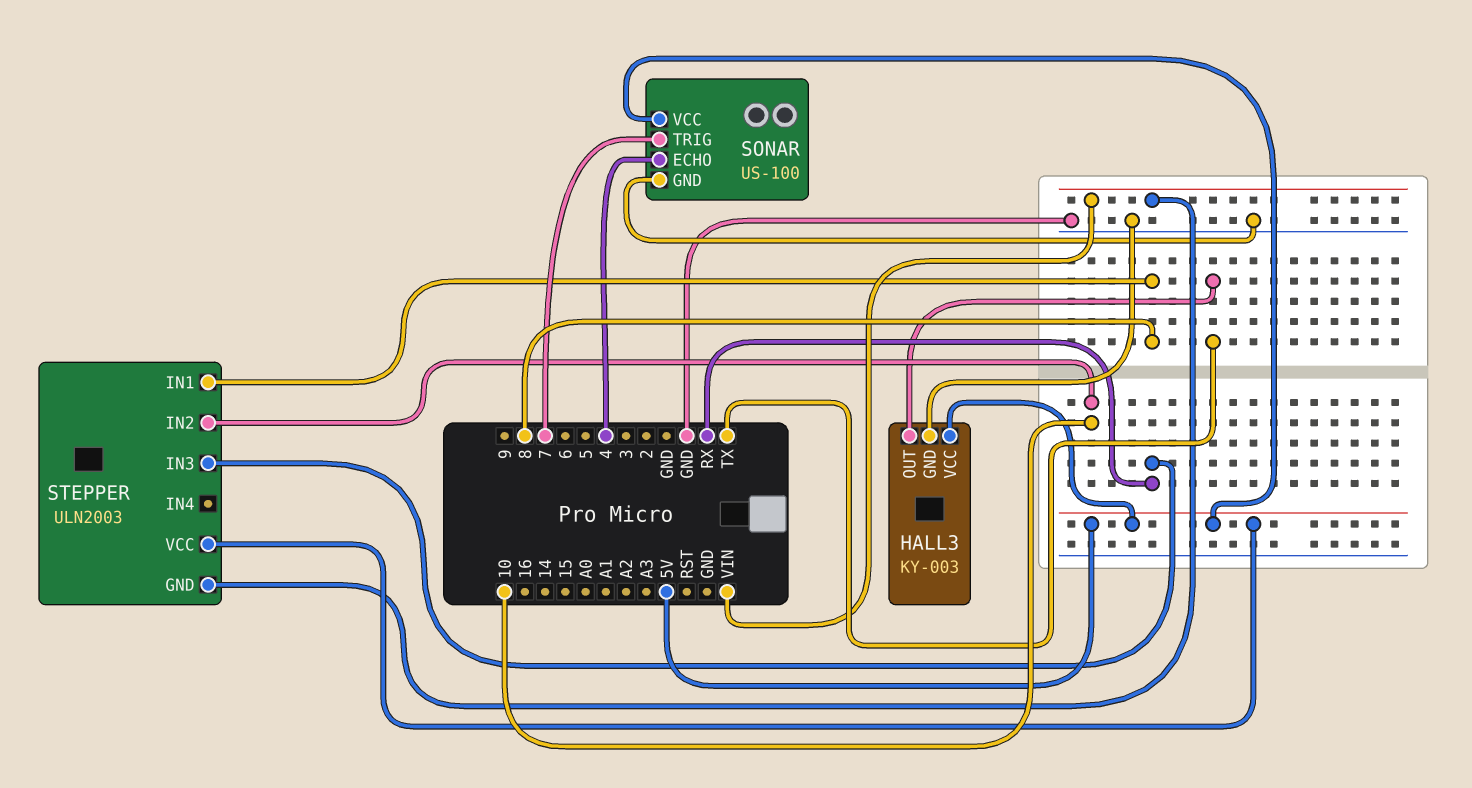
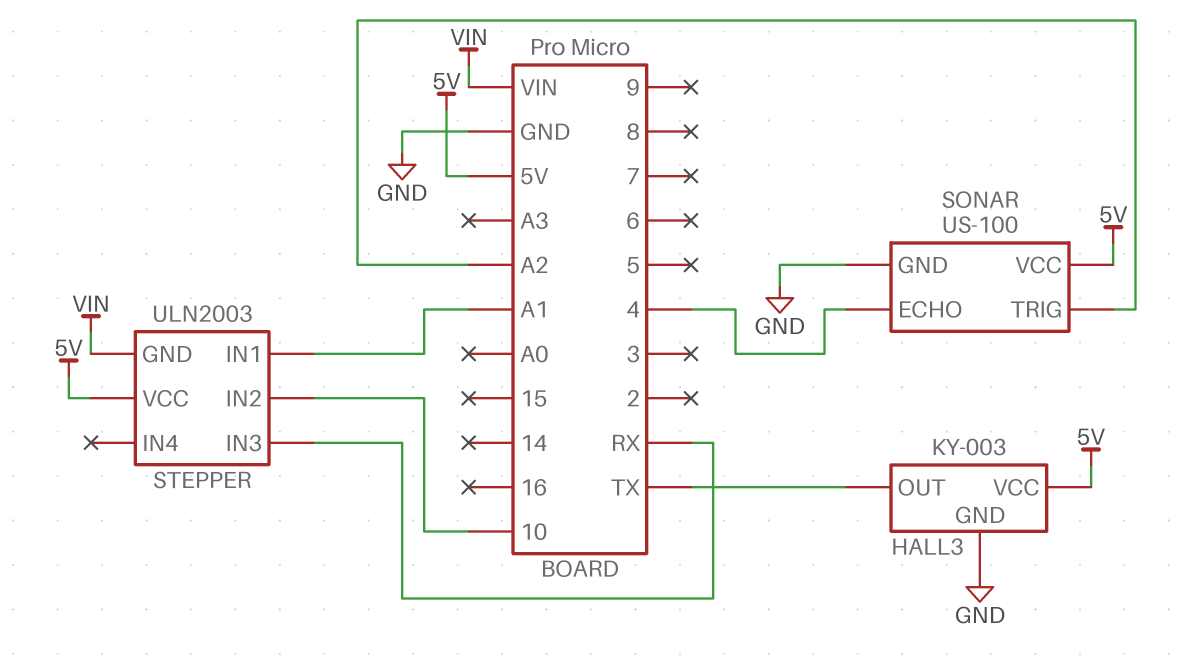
SONAR pin TRIG: 7 -> A2
STEPPER pin IN1: 8 -> A1

